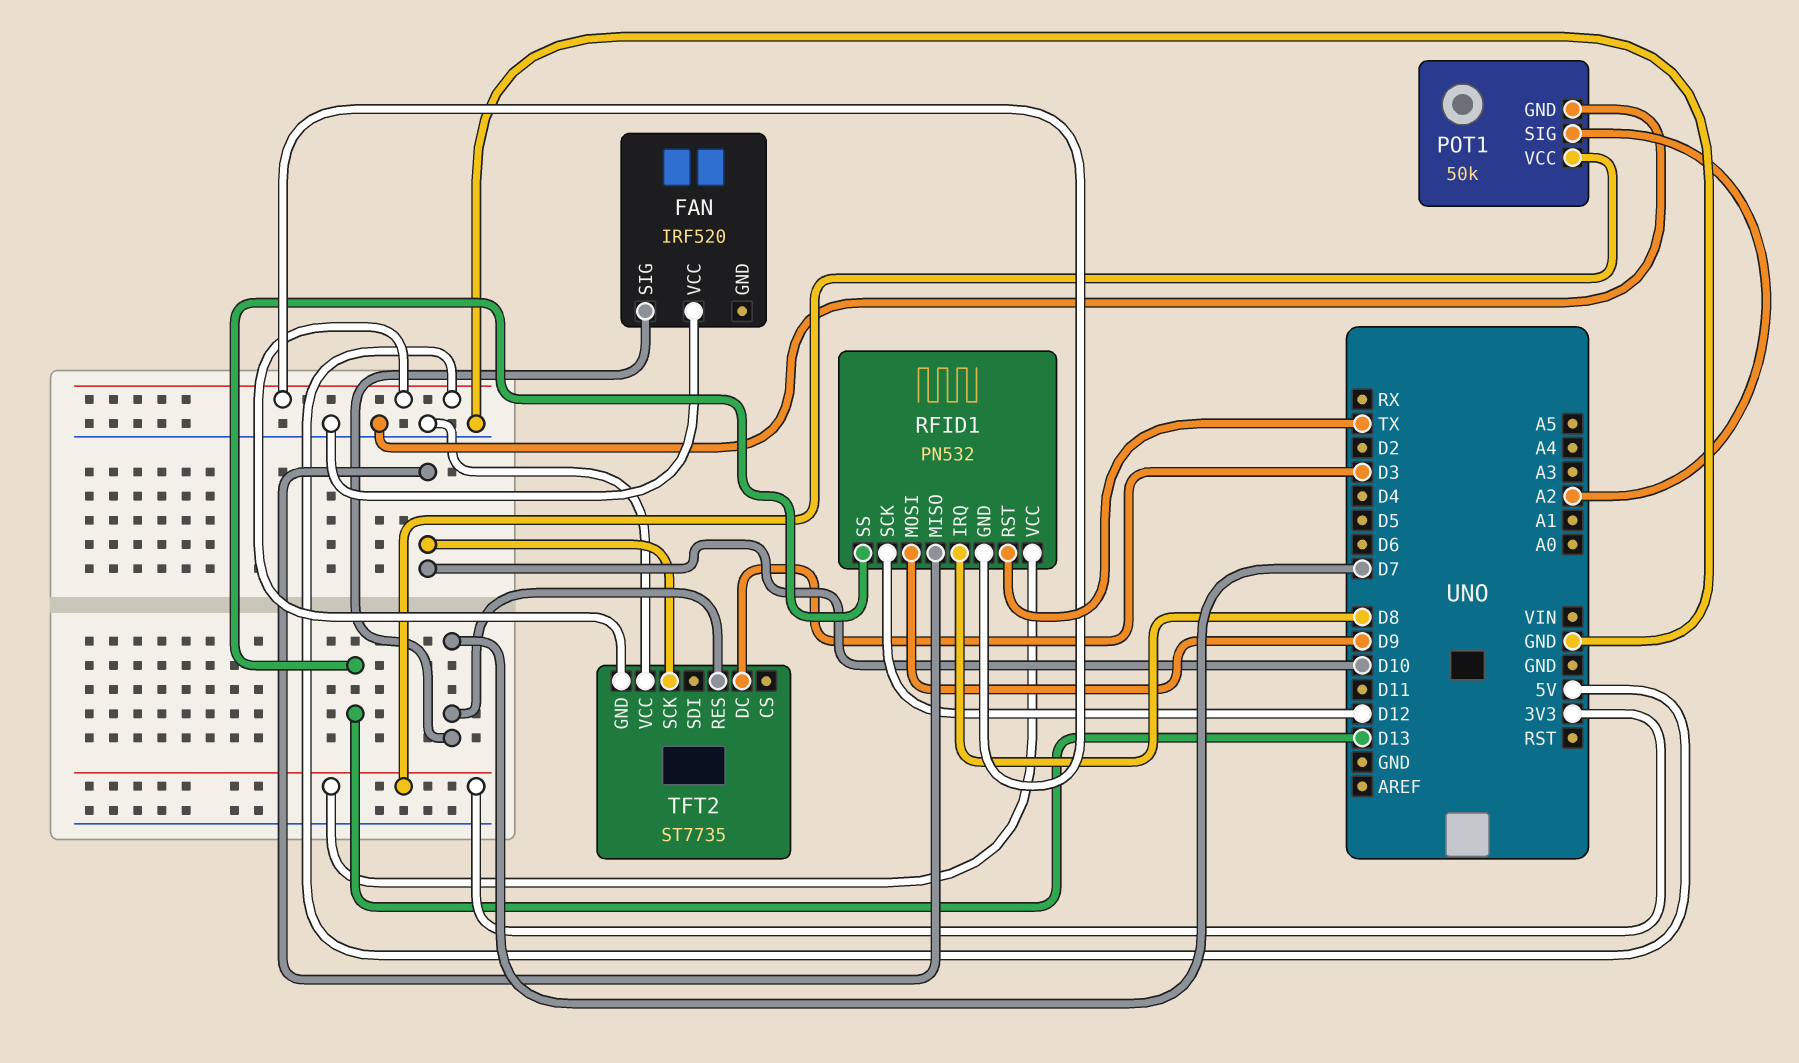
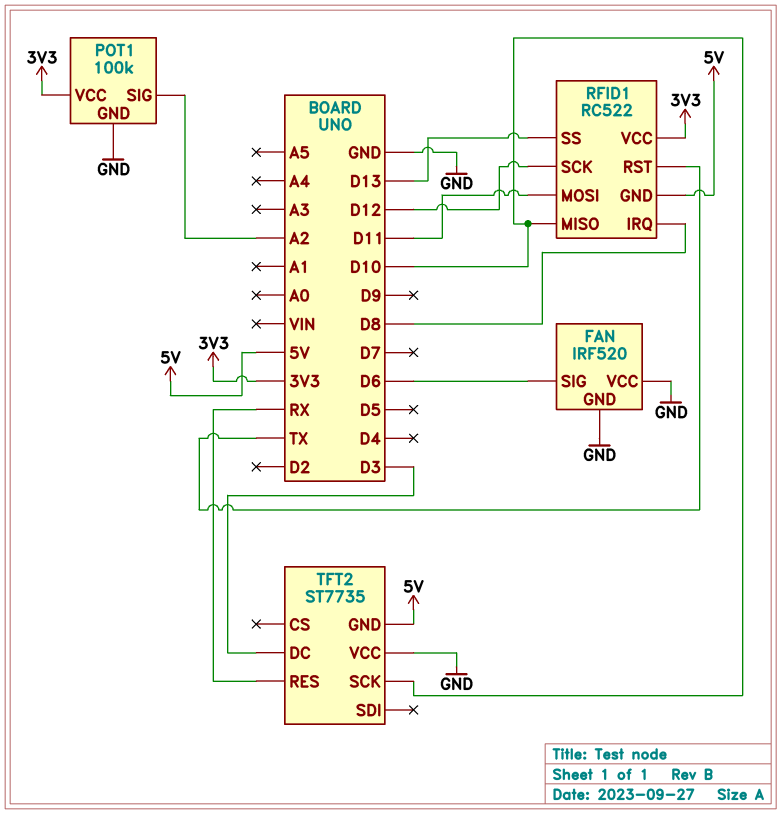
FAN pin GND: none -> GND
FAN pin SIG: D7 -> D6
POT1: 50k -> 100k
RFID1: PN532 -> RC522
RFID1 pin MOSI: D9 -> D11
TFT2 pin RES: D7 -> RX

